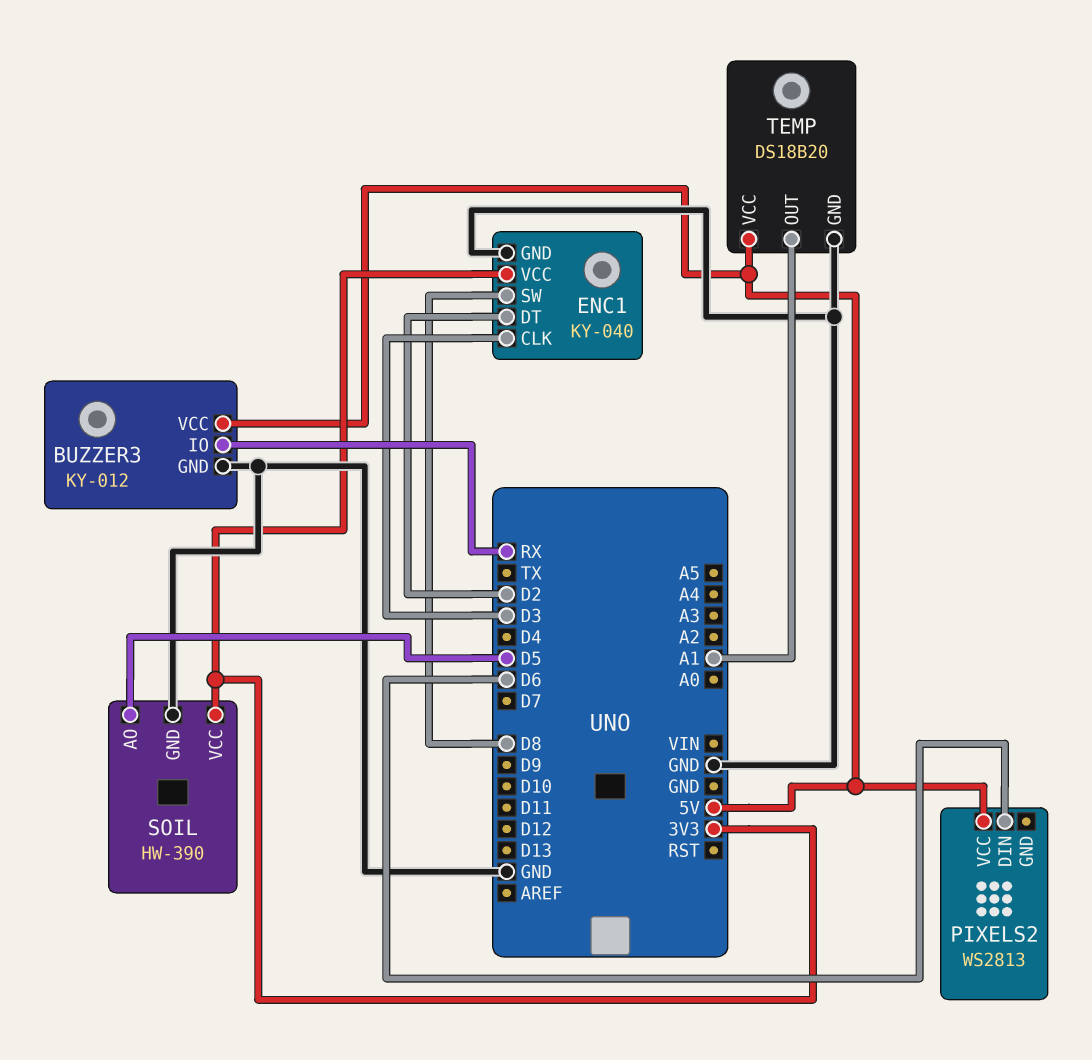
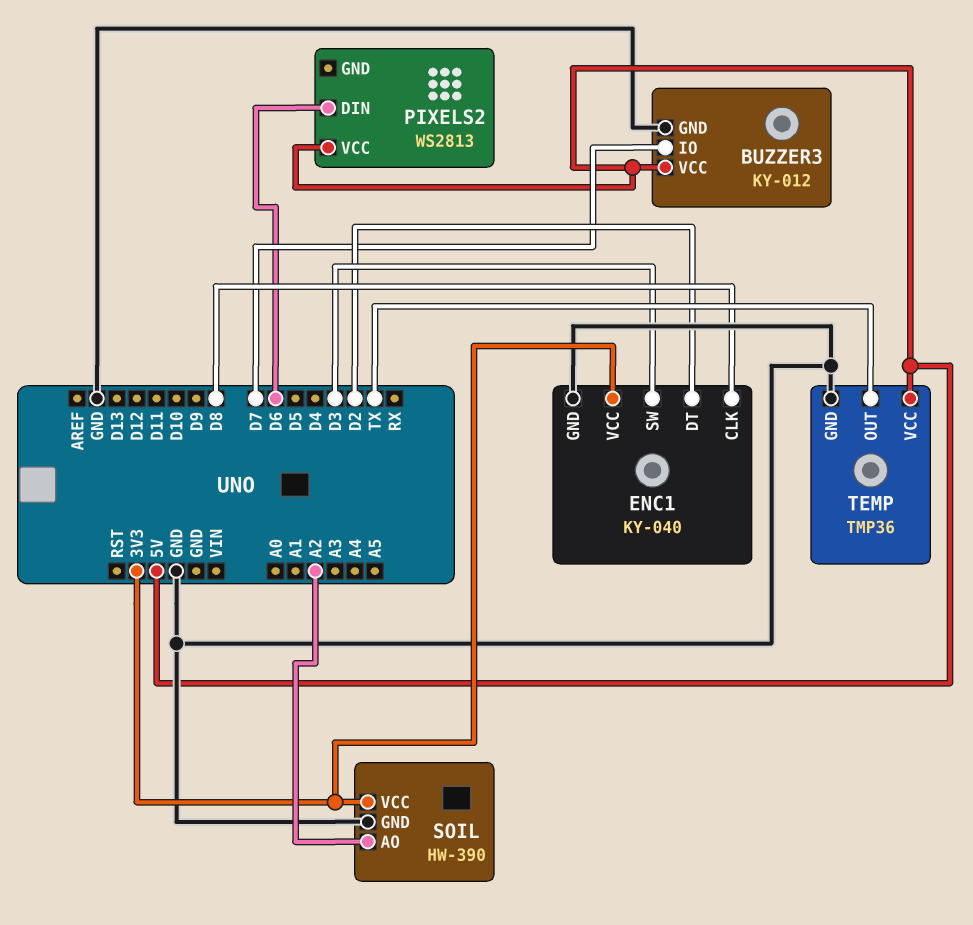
BUZZER3 pin IO: RX -> D7
ENC1 pin CLK: D3 -> D8
ENC1 pin SW: D8 -> D3
SOIL pin AO: D5 -> A2
TEMP: DS18B20 -> TMP36
TEMP pin OUT: A1 -> TX

